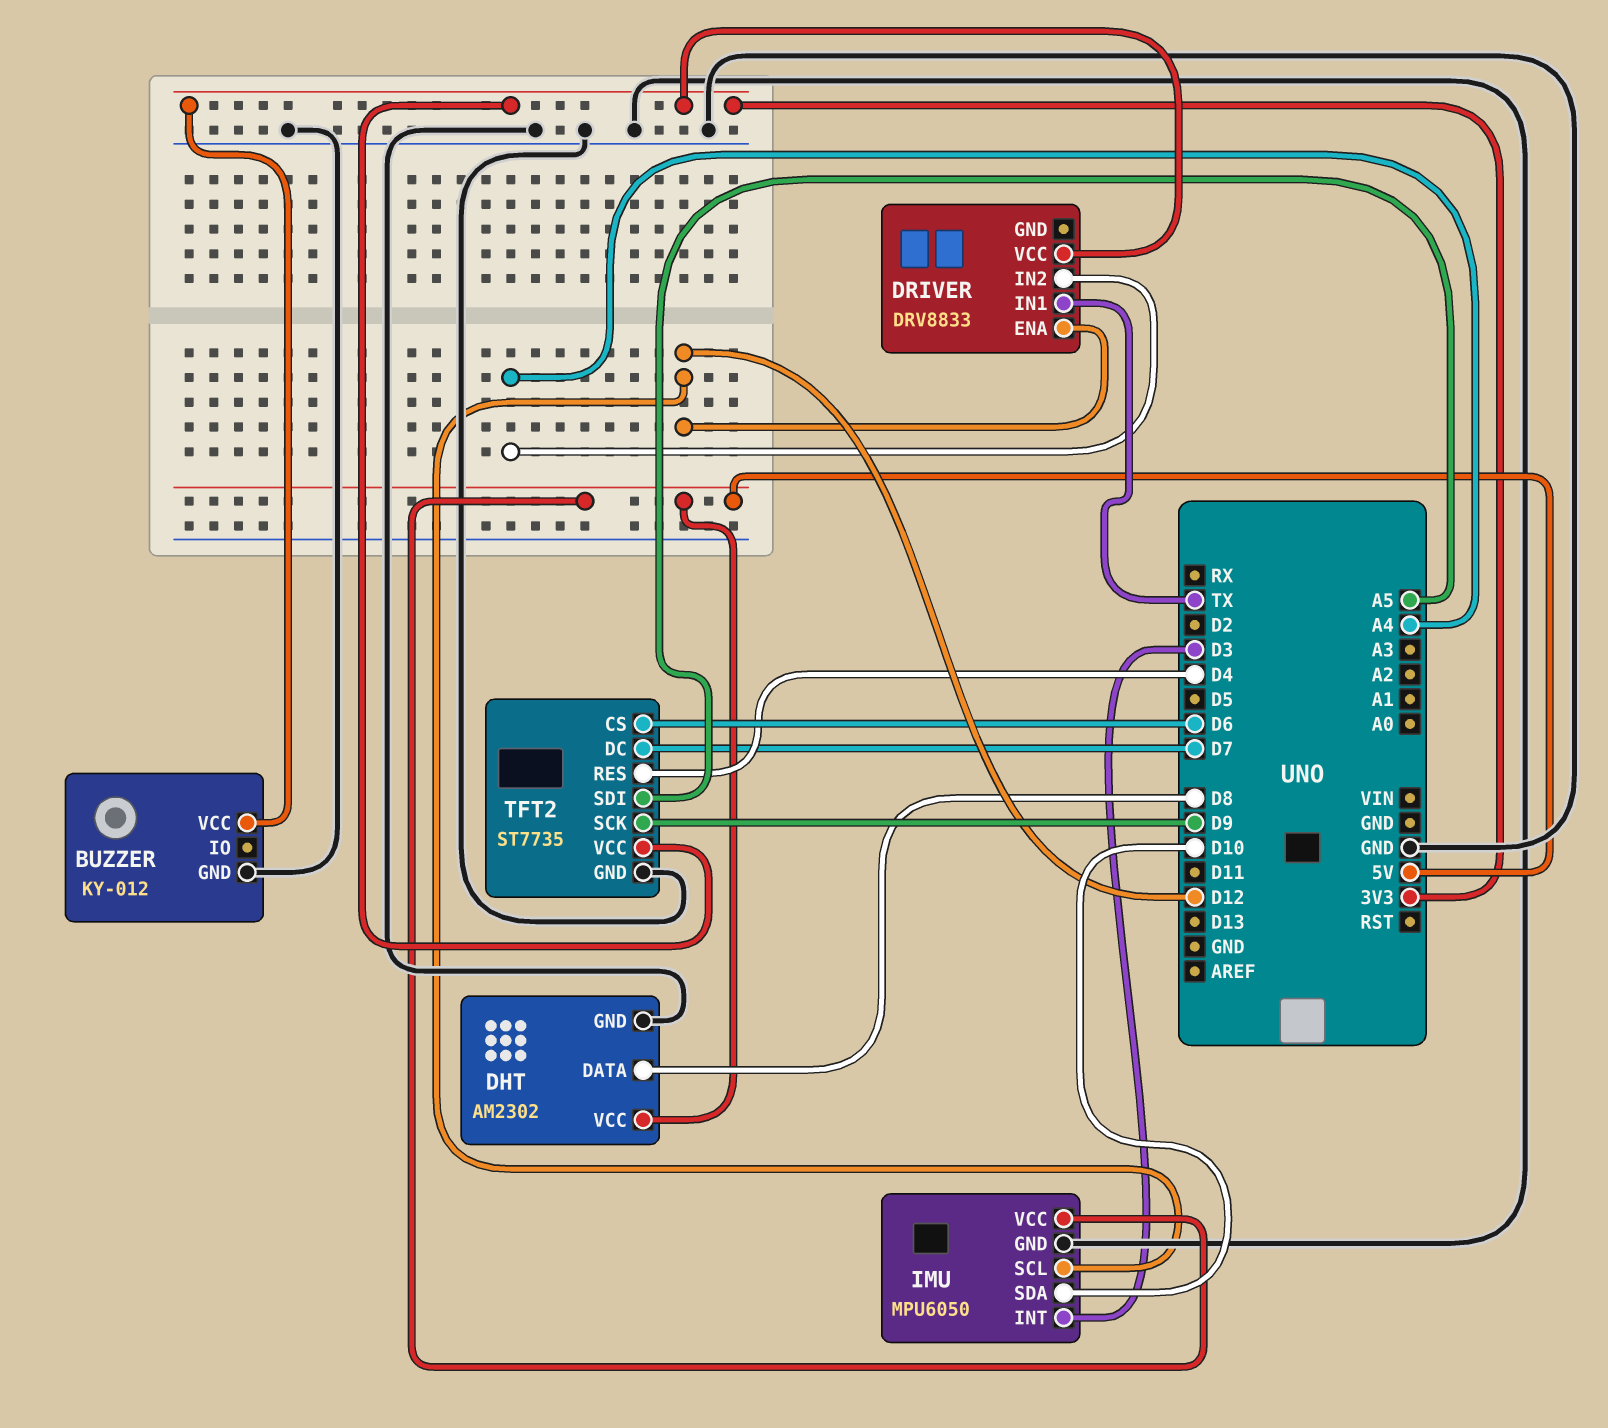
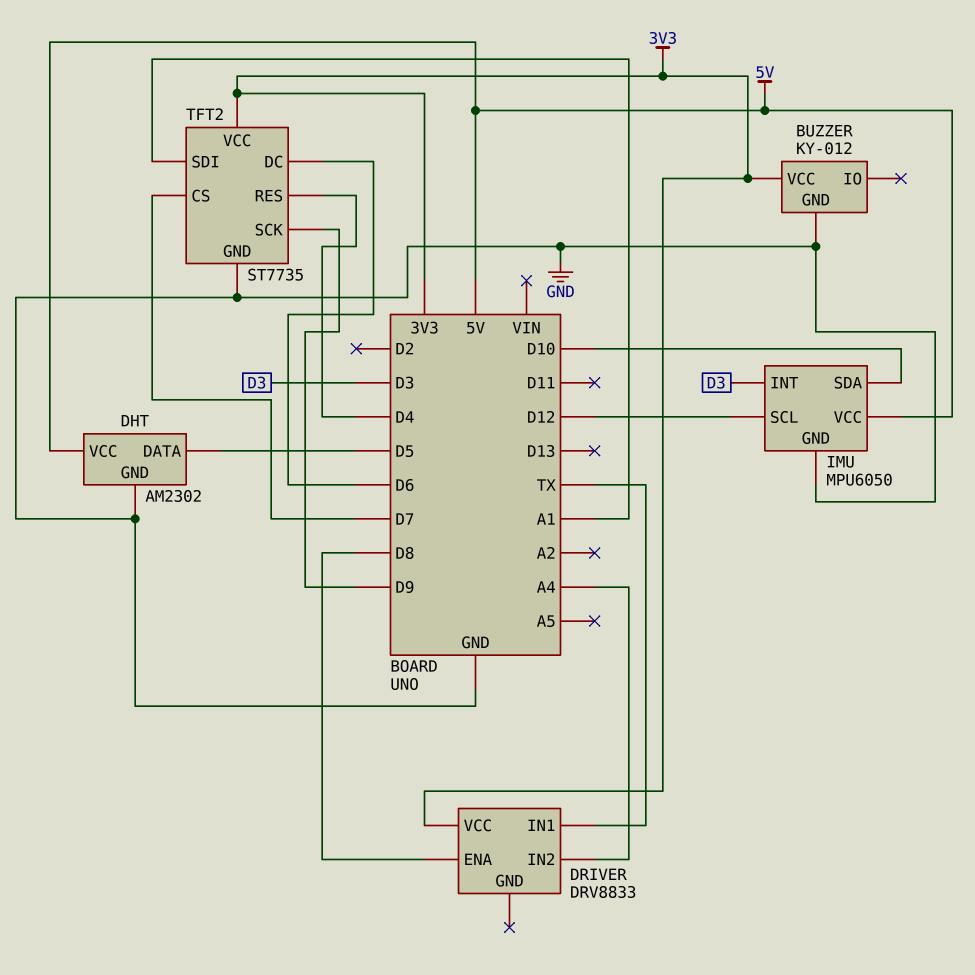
DHT pin DATA: D8 -> D5
DRIVER pin ENA: D12 -> D8
TFT2 pin CS: D6 -> D7
TFT2 pin DC: D7 -> D6
TFT2 pin SDI: A5 -> A1

